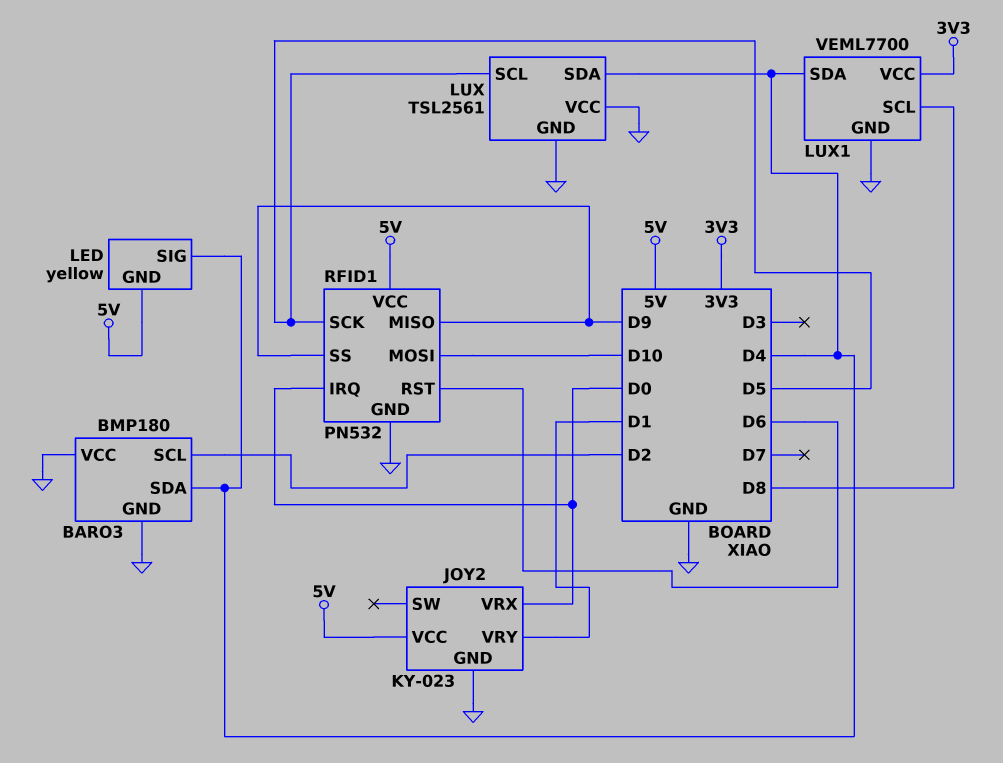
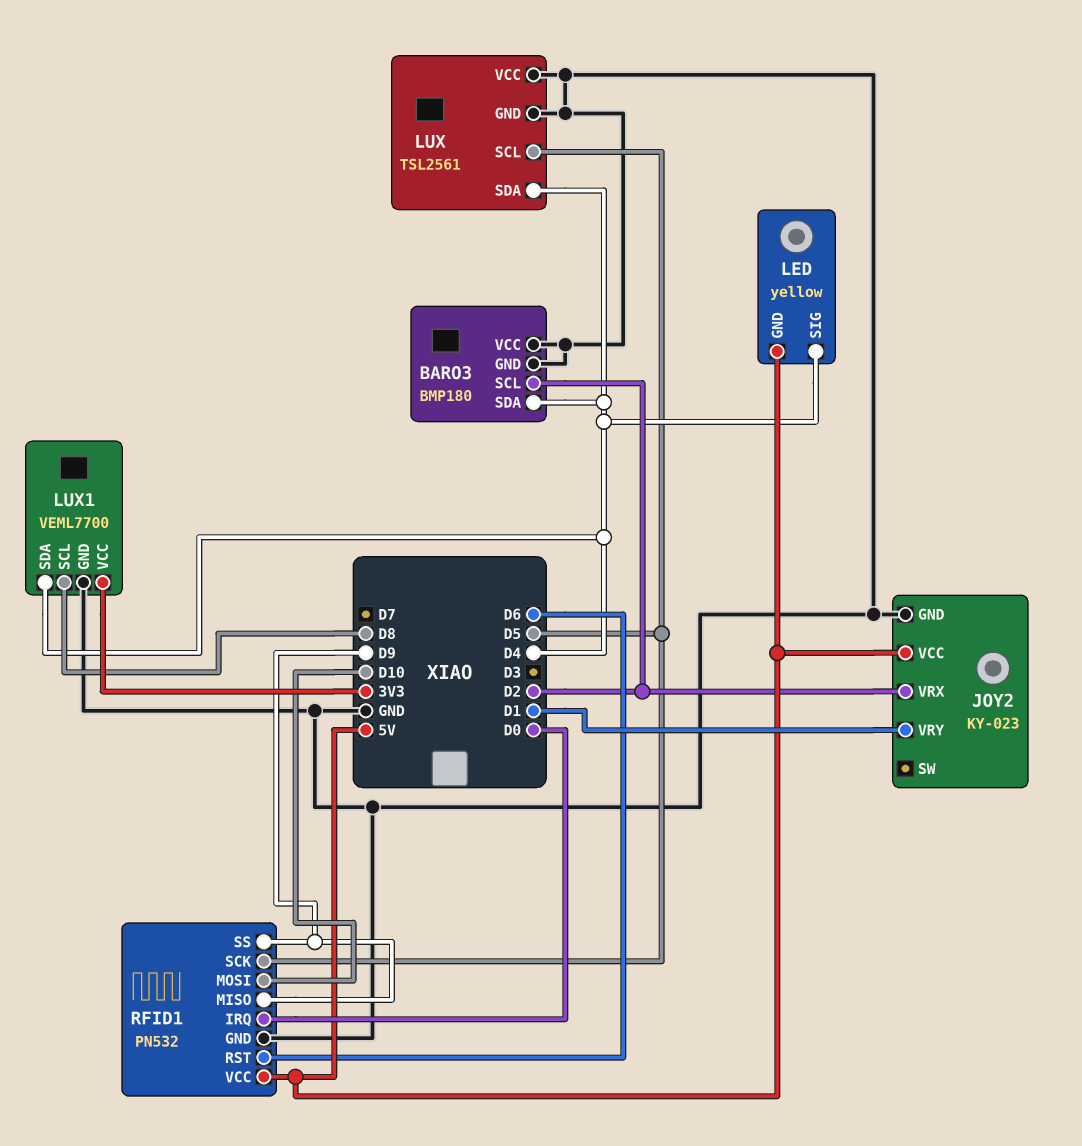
JOY2 pin VRX: D0 -> D2

